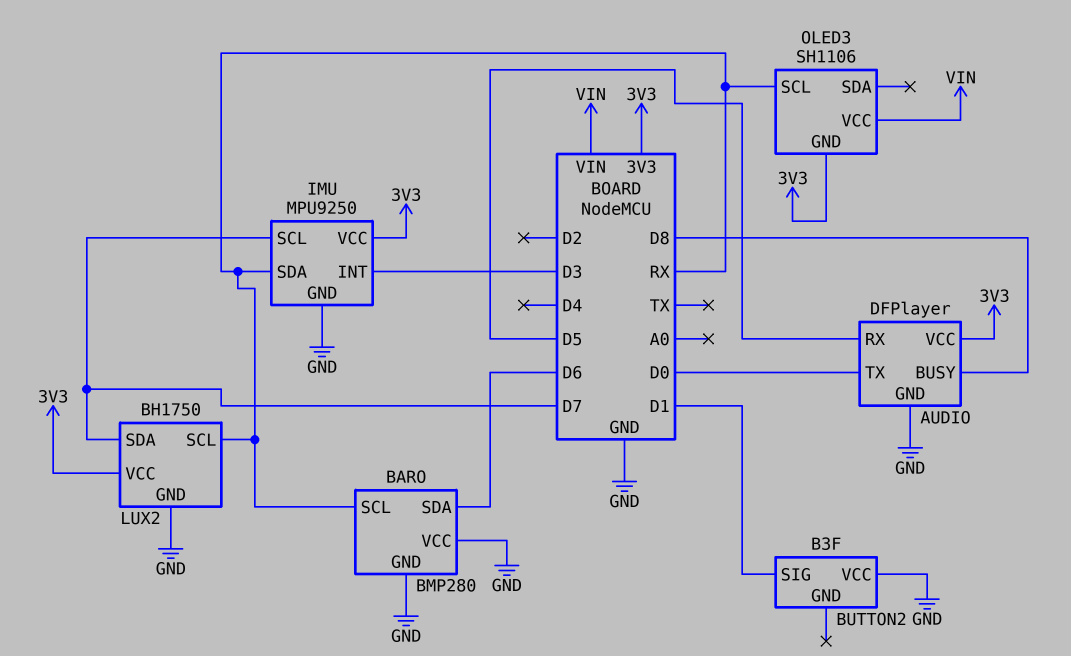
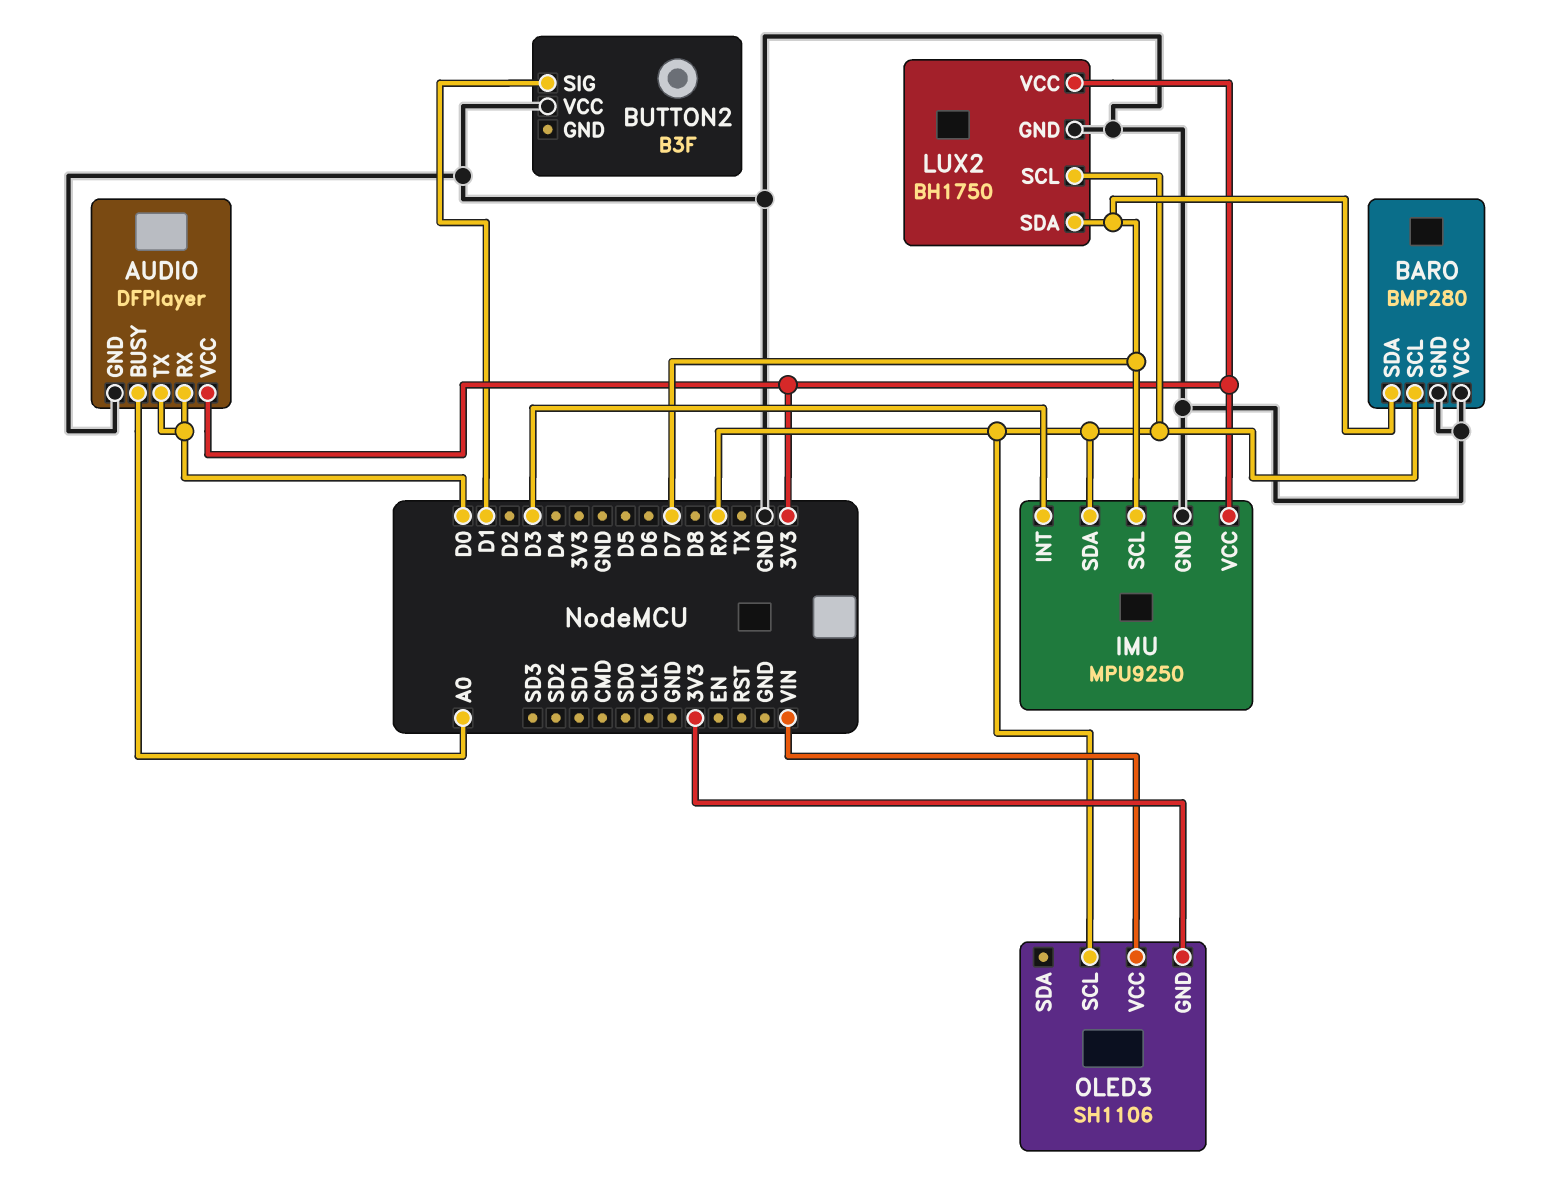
AUDIO pin BUSY: D8 -> A0
AUDIO pin RX: D5 -> D0
BARO pin SDA: D6 -> D7

